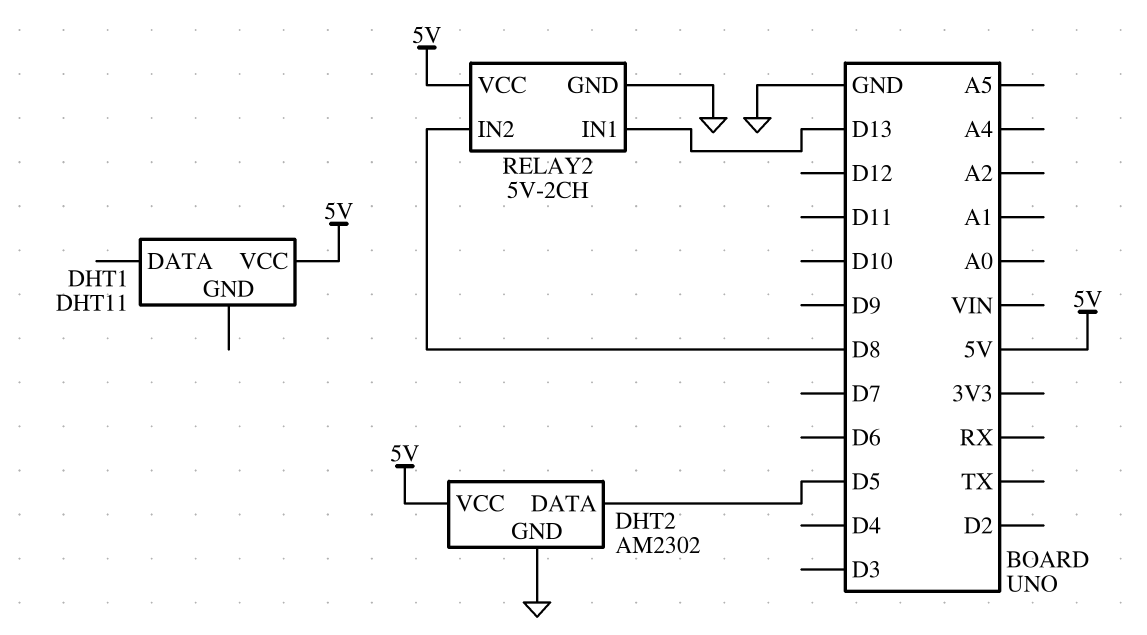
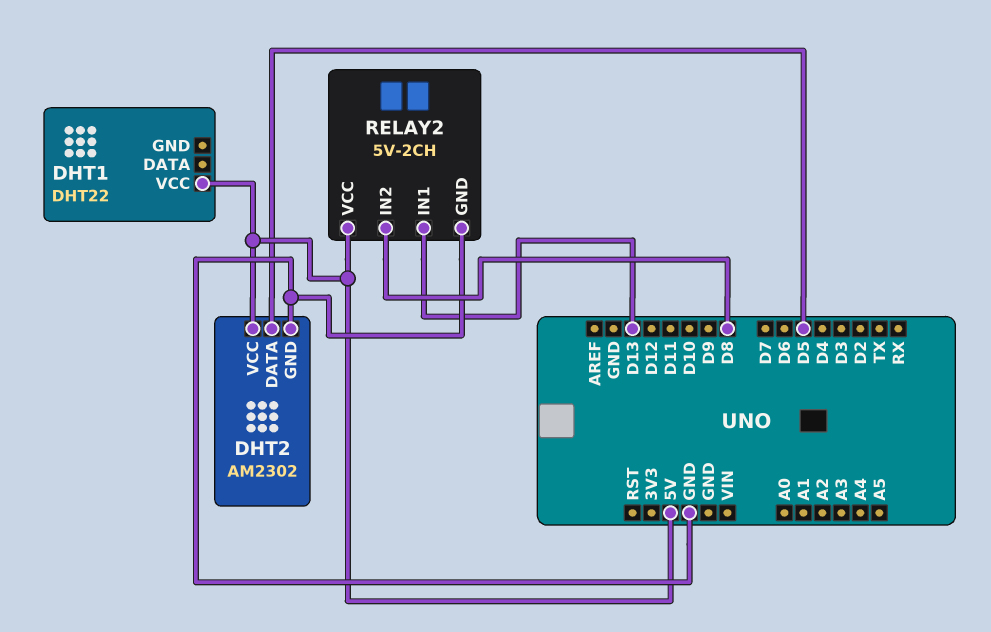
DHT1: DHT11 -> DHT22

